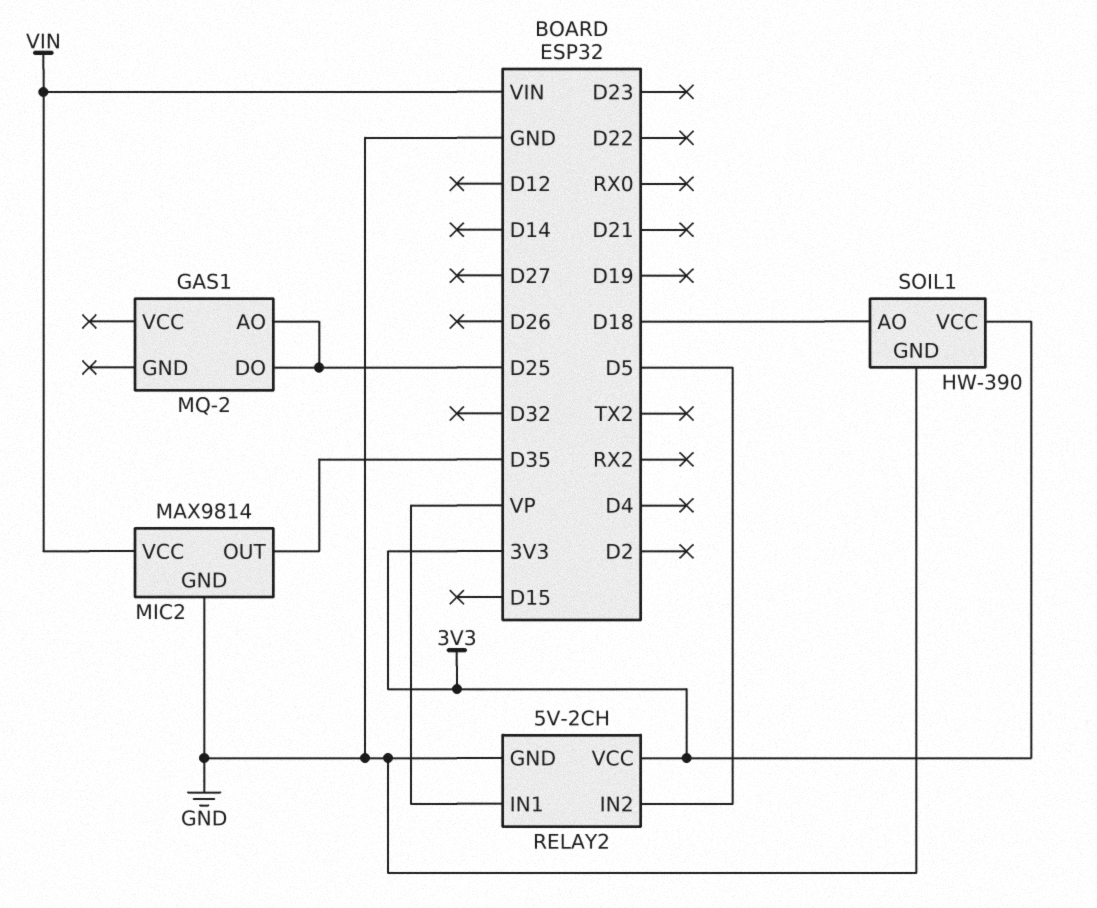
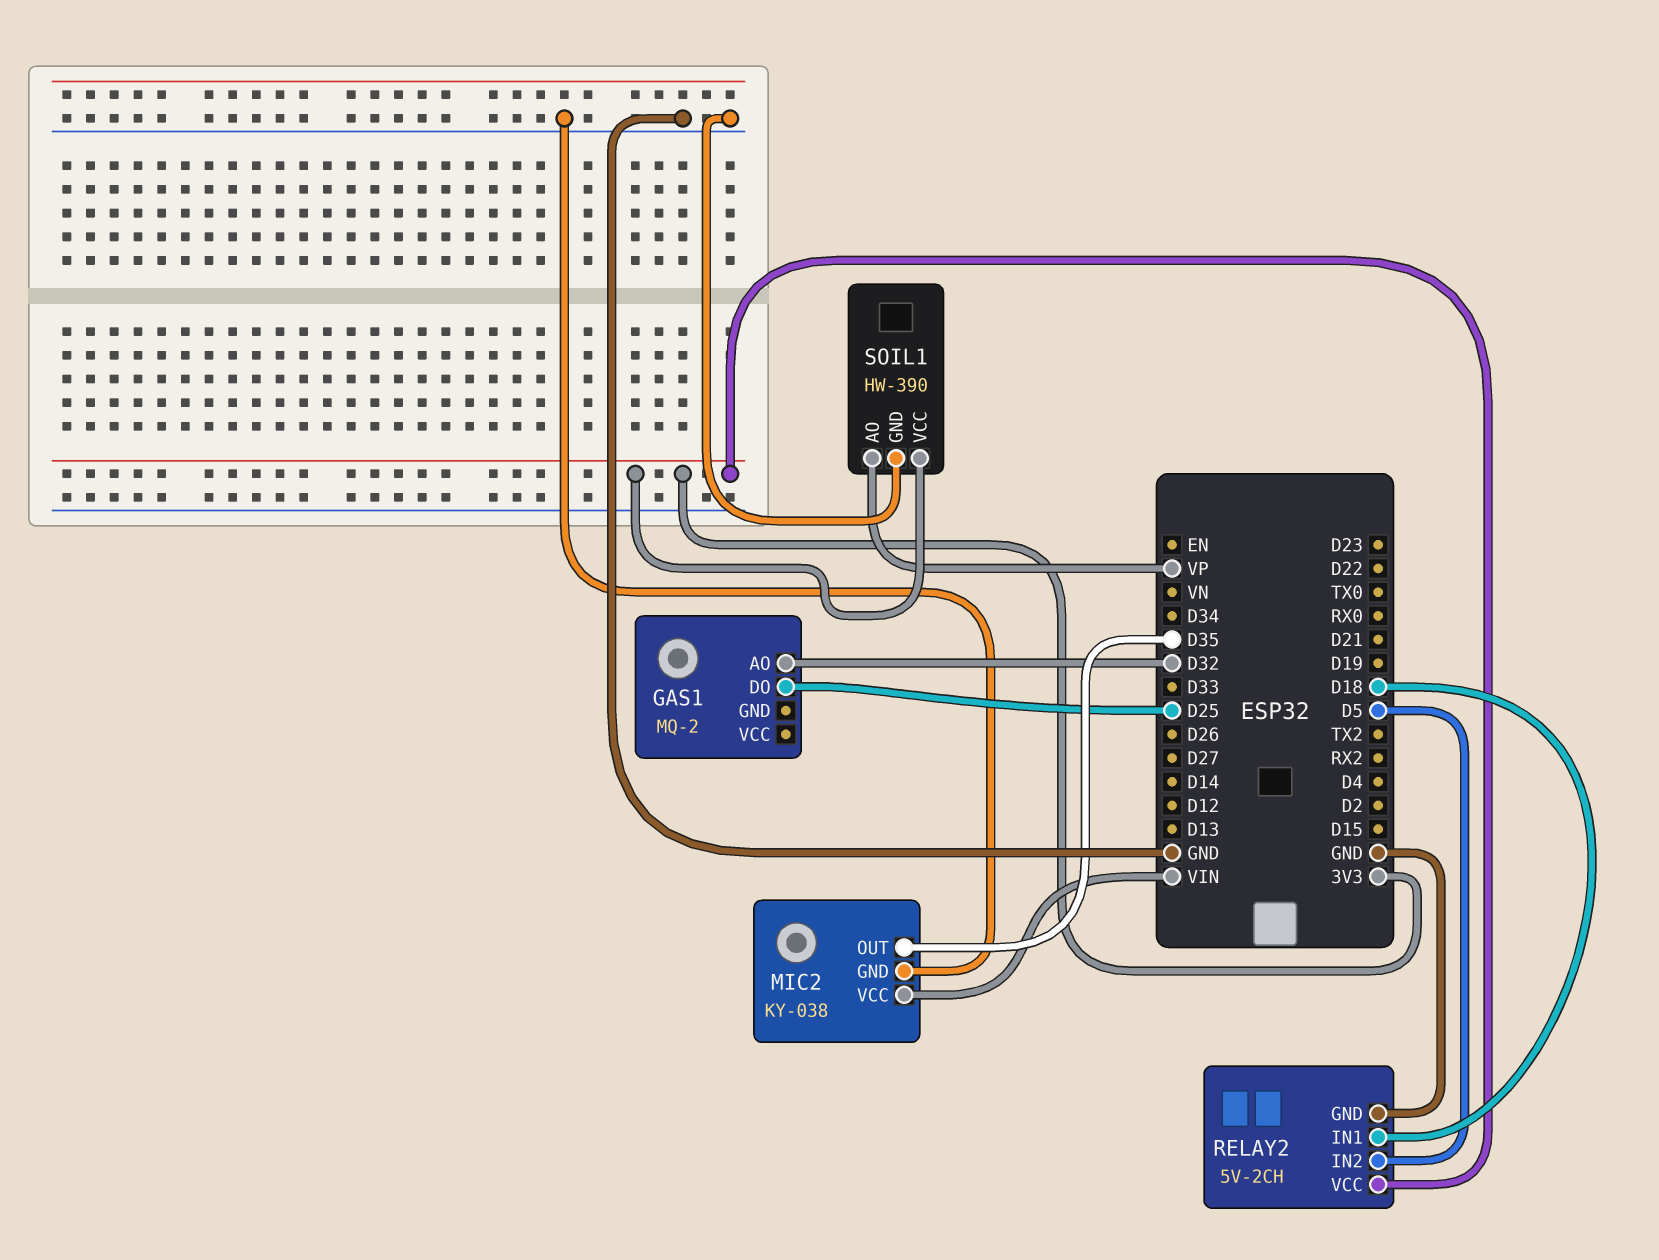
GAS1 pin AO: D25 -> D32
MIC2: MAX9814 -> KY-038
RELAY2 pin IN1: VP -> D18
SOIL1 pin AO: D18 -> VP

